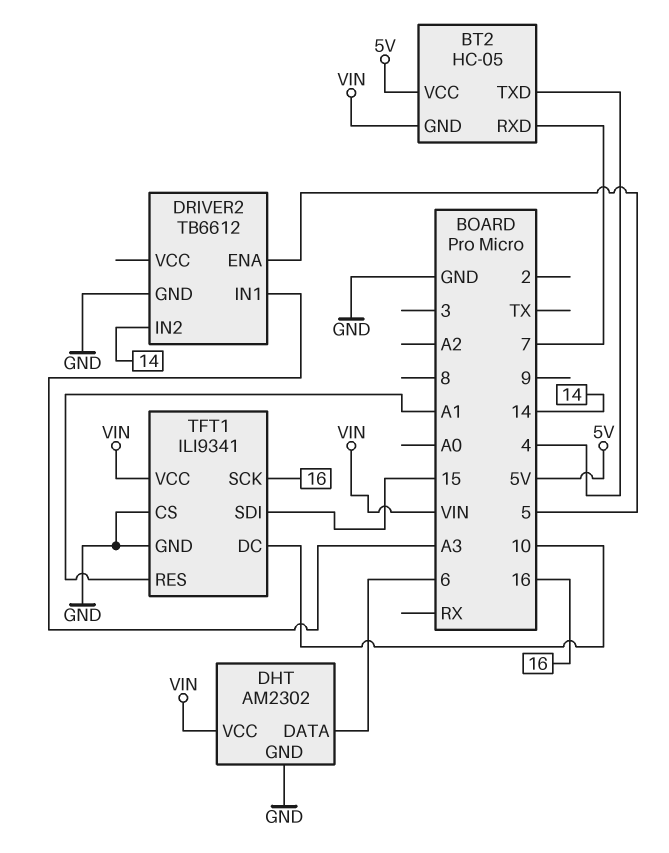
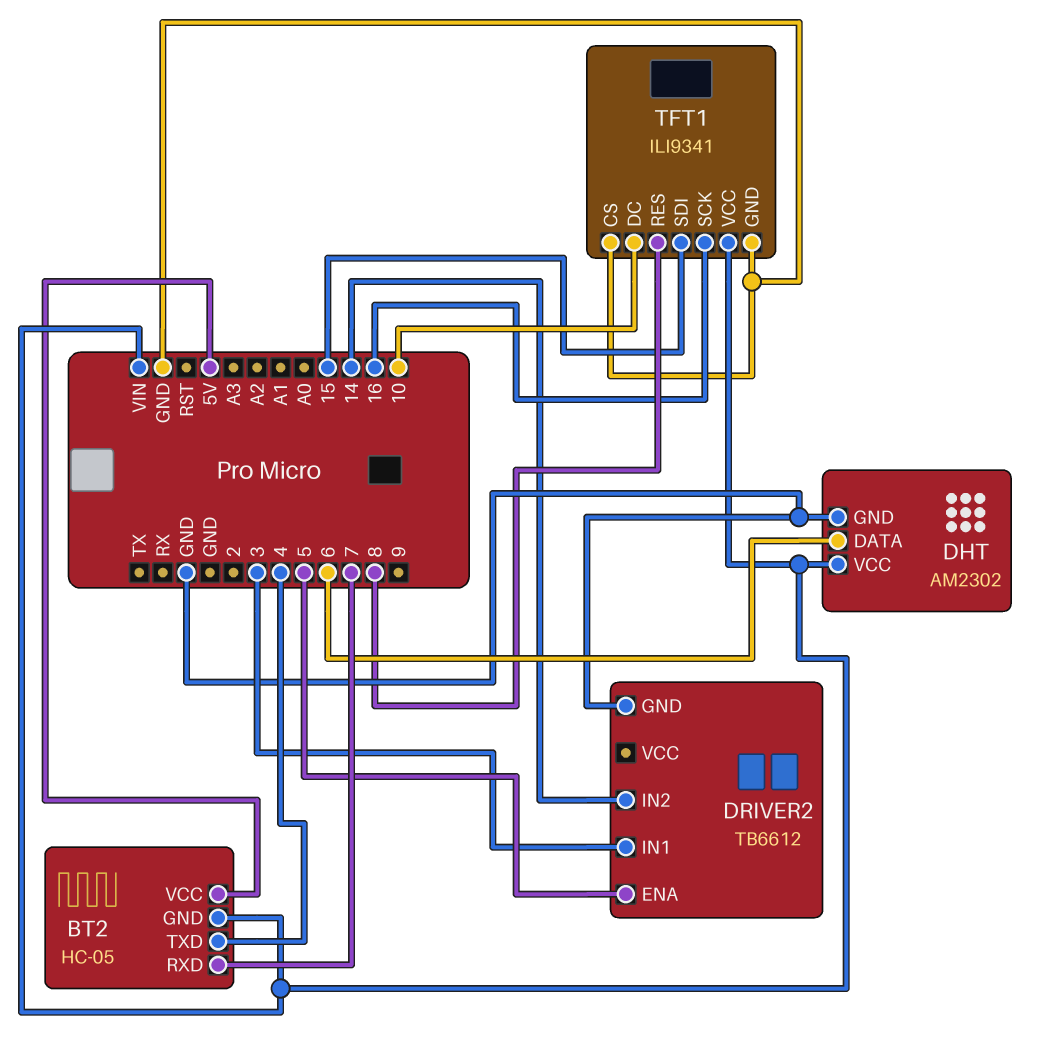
DRIVER2 pin IN1: A3 -> 3
TFT1 pin RES: A1 -> 8

